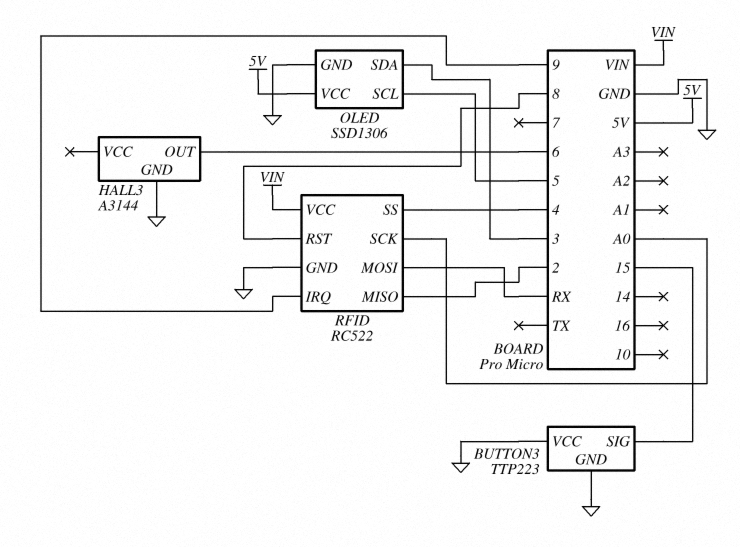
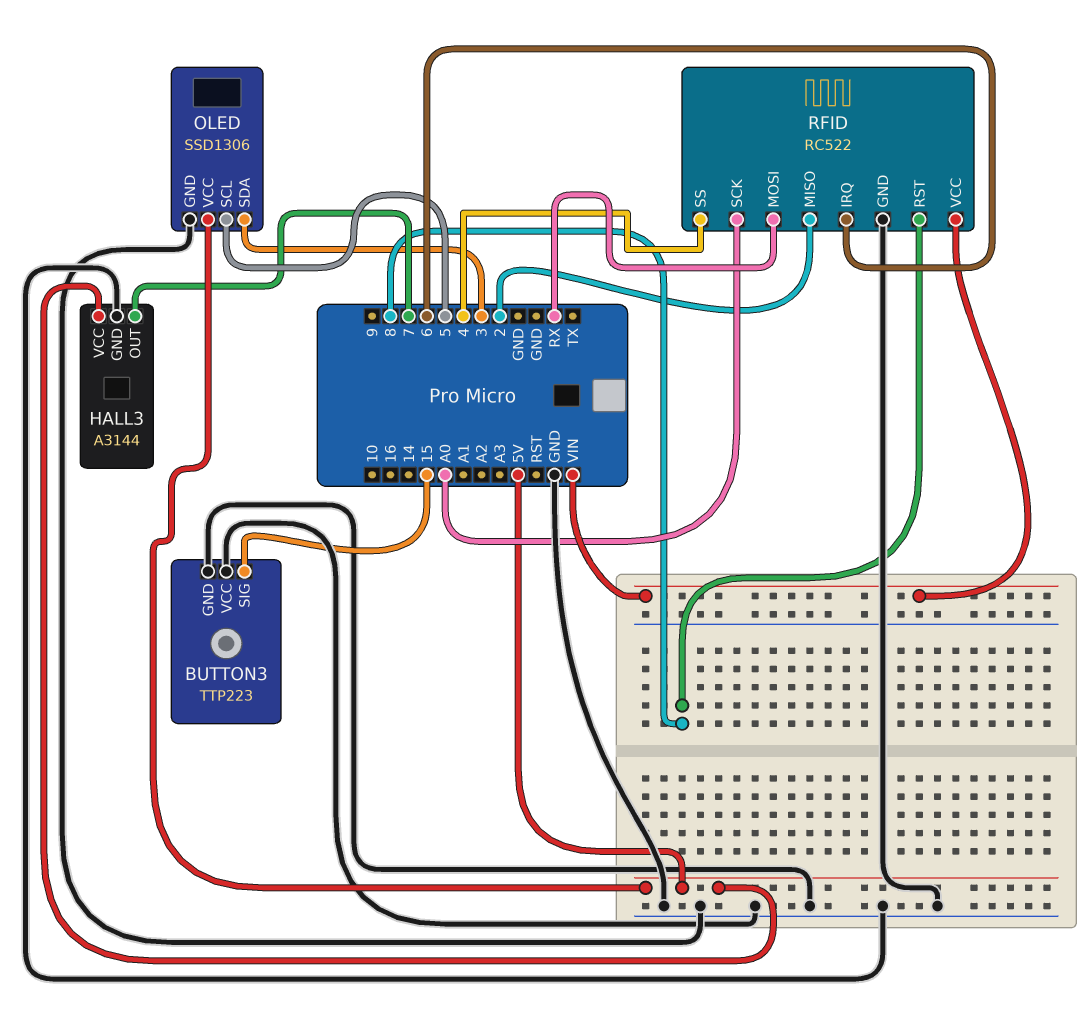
HALL3 pin OUT: 6 -> 7
HALL3 pin VCC: none -> 5V
RFID pin IRQ: 9 -> 6

